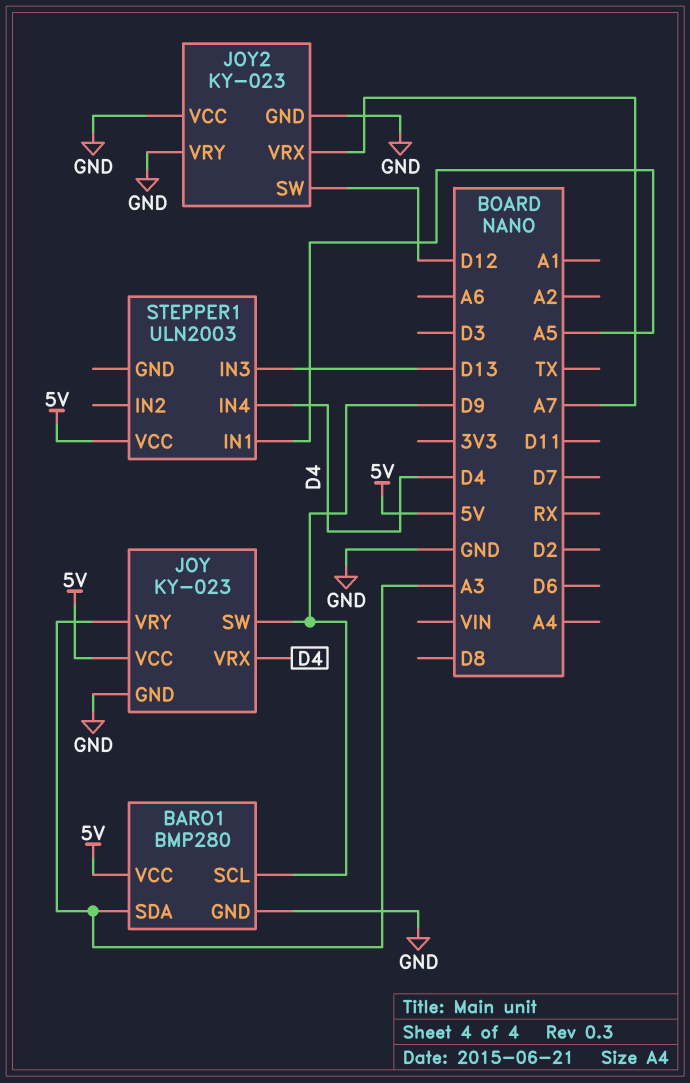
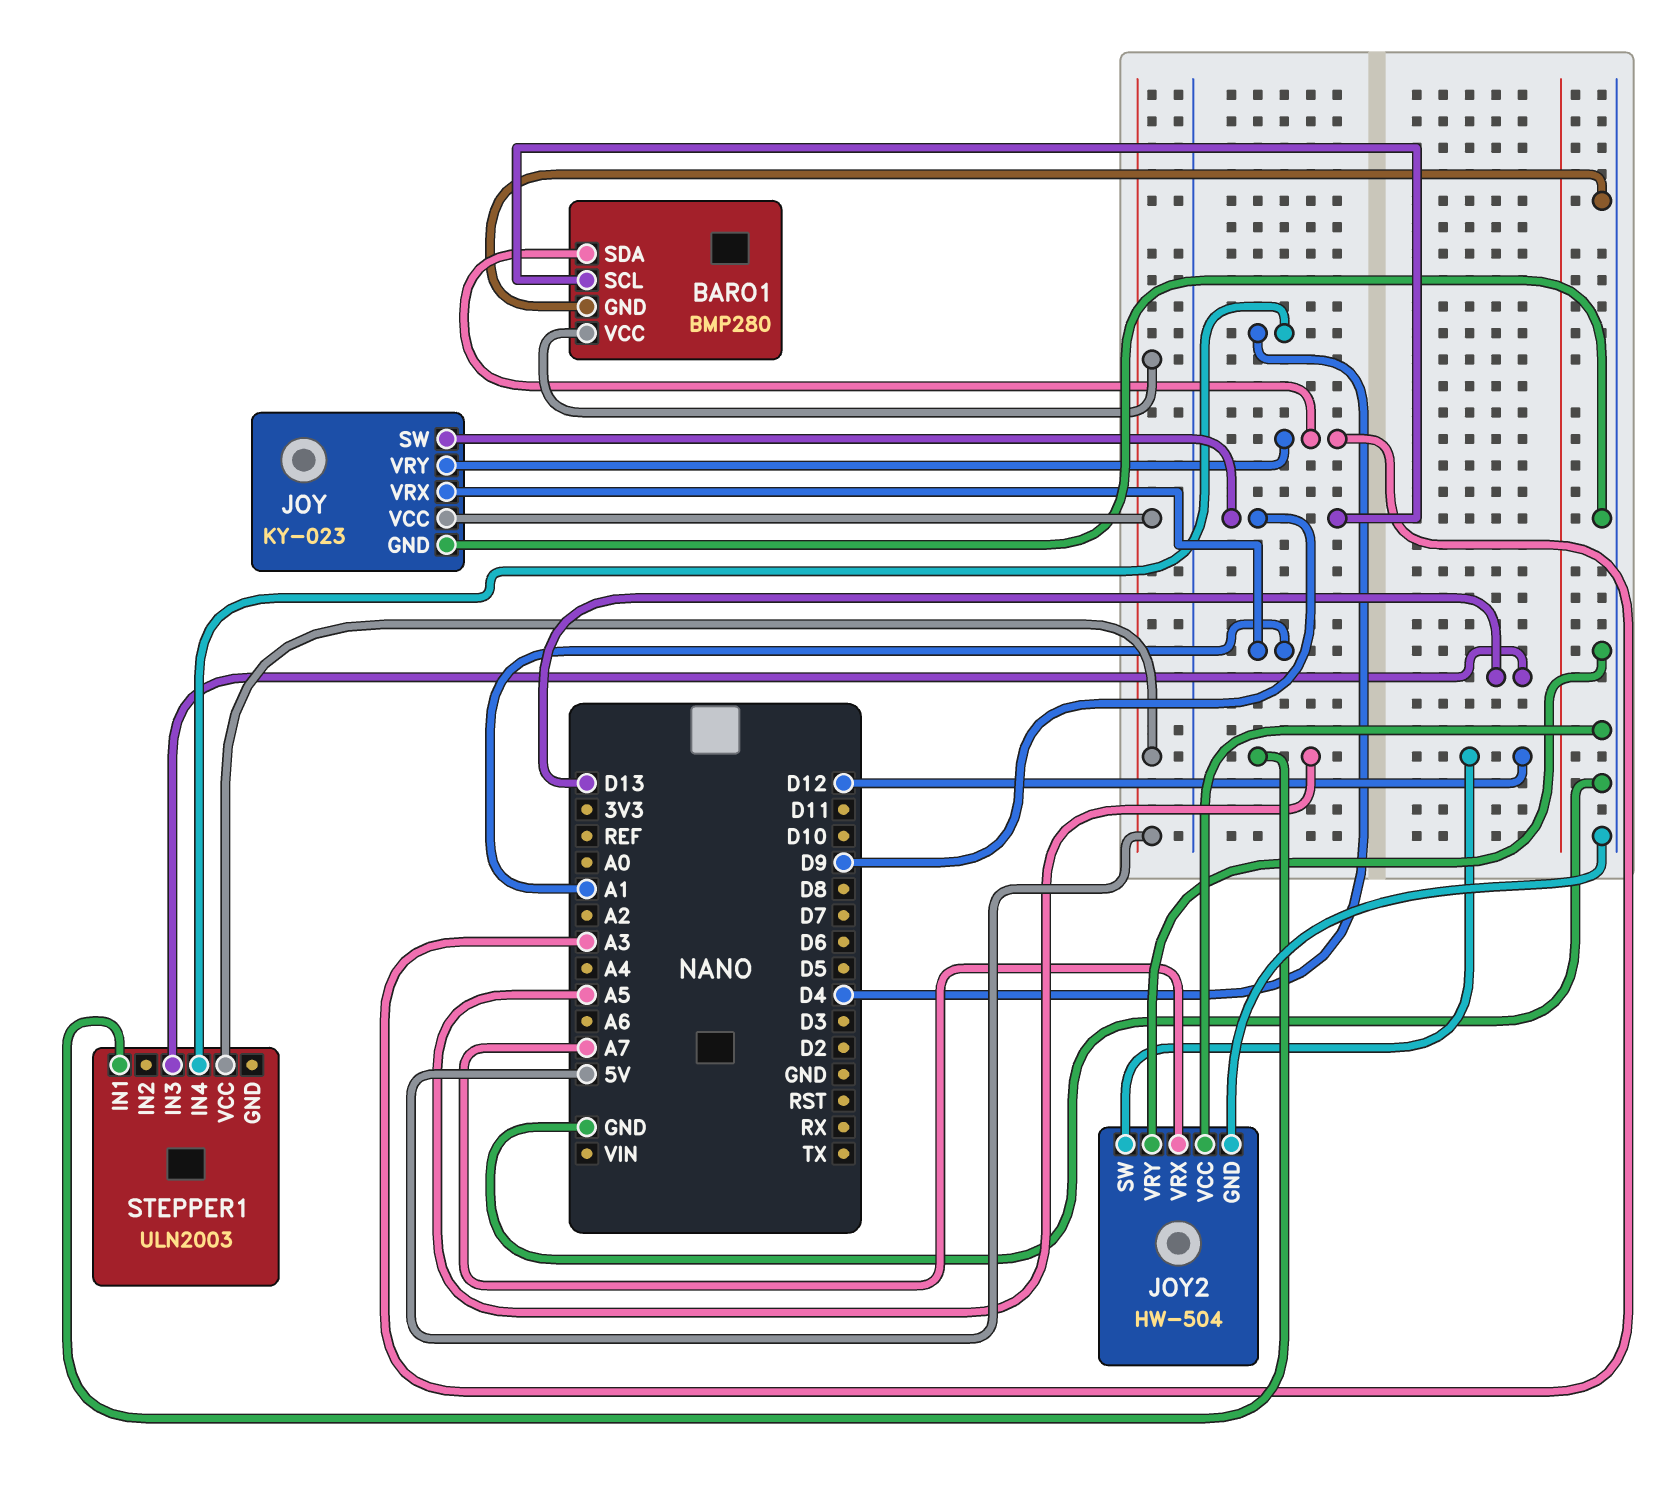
JOY pin VRX: D4 -> A1
JOY2: KY-023 -> HW-504

